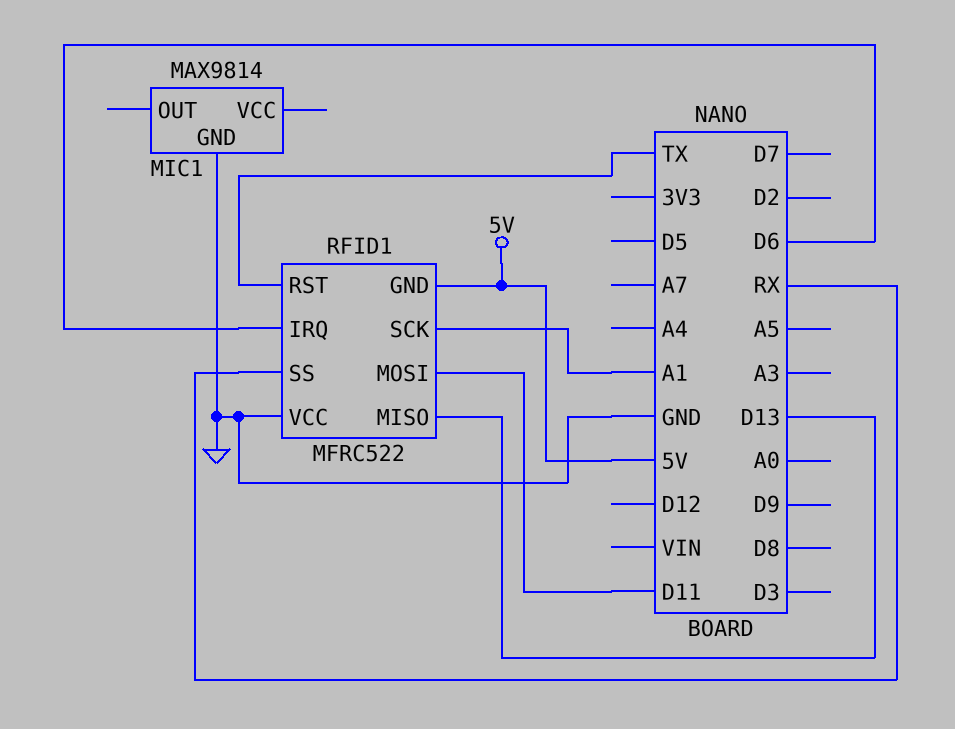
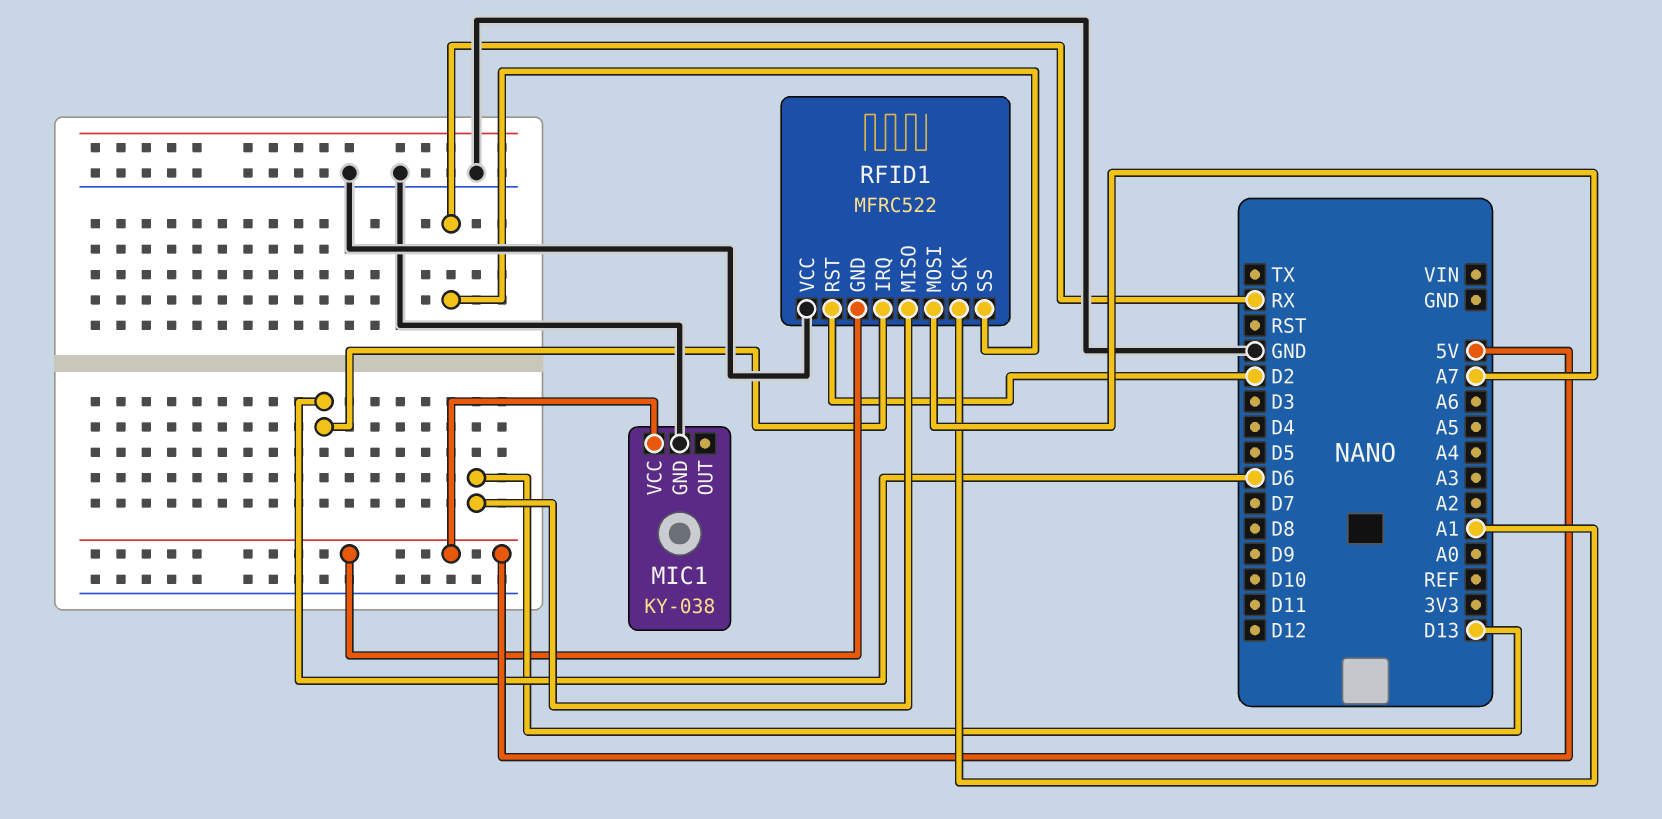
MIC1: MAX9814 -> KY-038
MIC1 pin VCC: none -> 5V
RFID1 pin MOSI: D11 -> A7
RFID1 pin RST: TX -> D2

